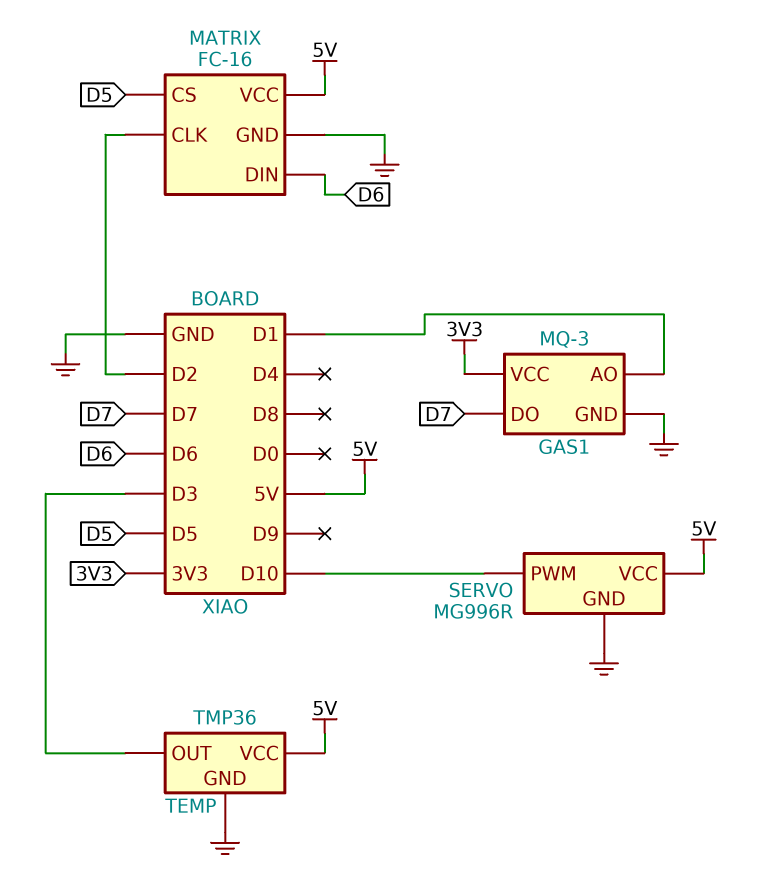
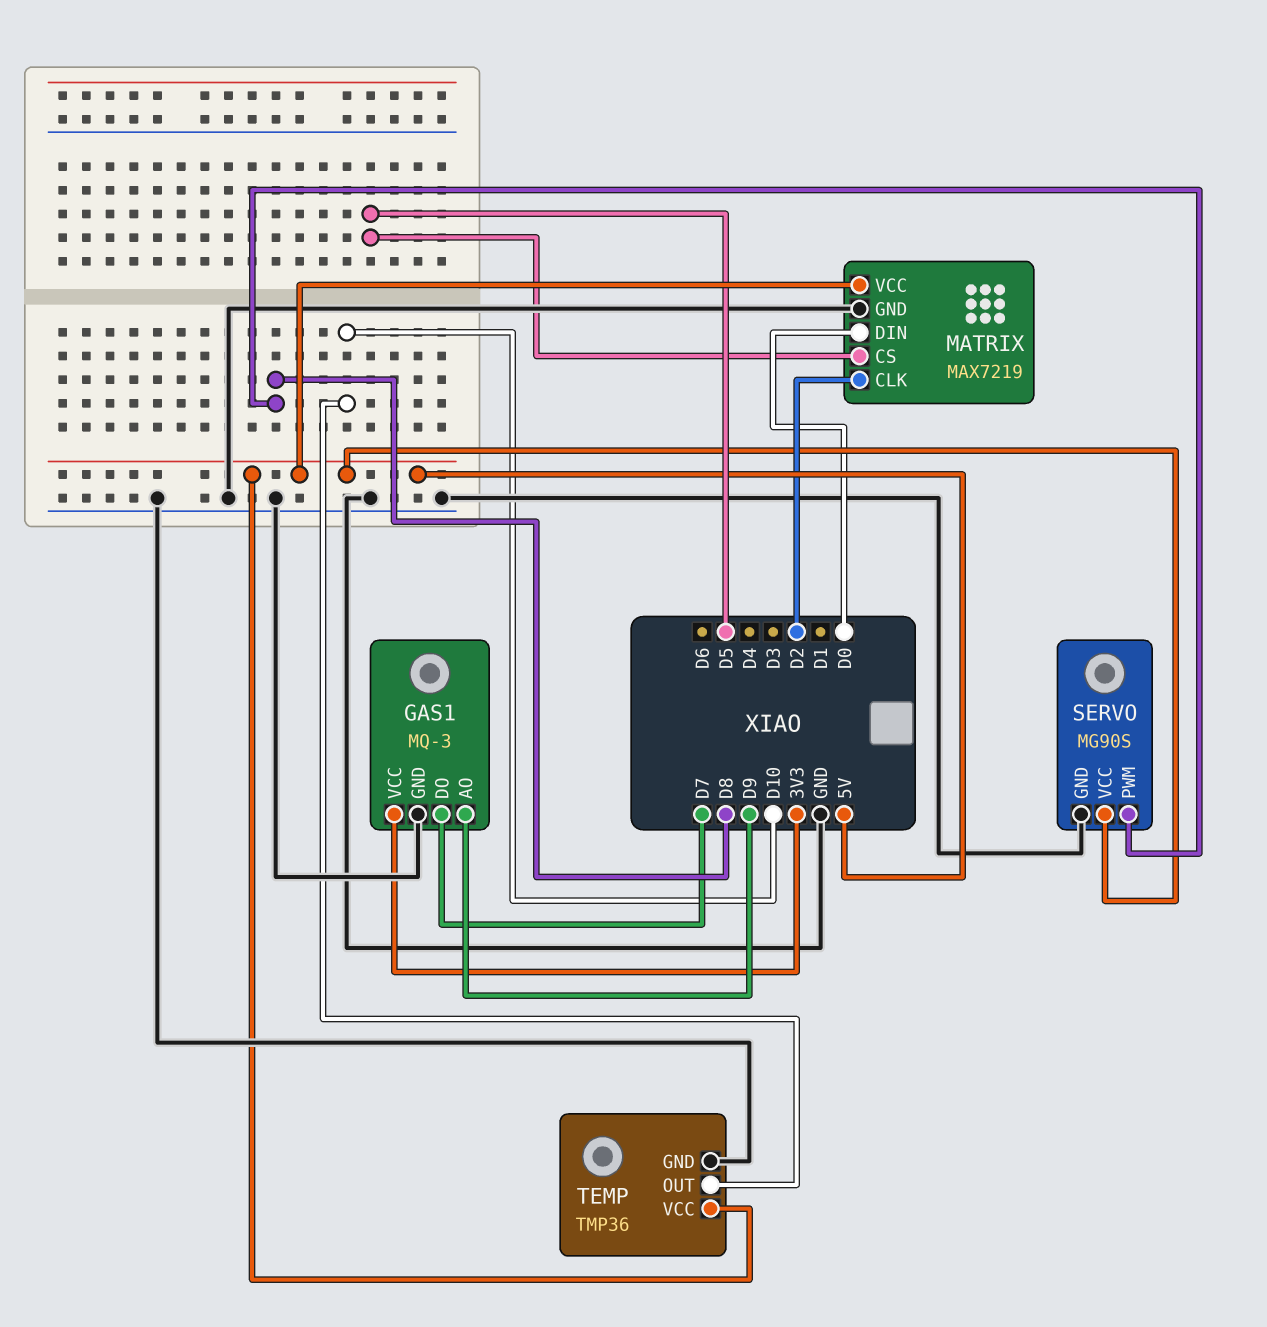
GAS1 pin AO: D1 -> D9
MATRIX: FC-16 -> MAX7219
MATRIX pin DIN: D6 -> D0
SERVO: MG996R -> MG90S
SERVO pin PWM: D10 -> D8
TEMP pin OUT: D3 -> D10

